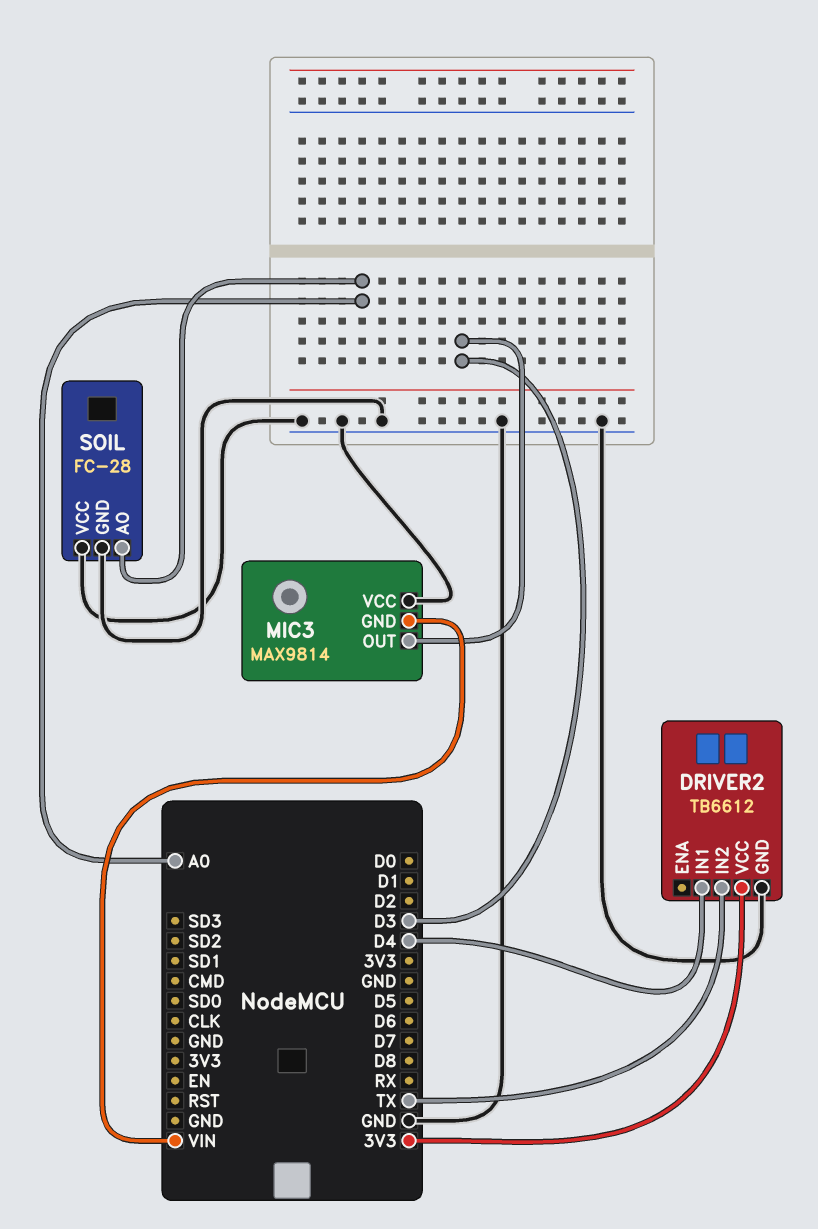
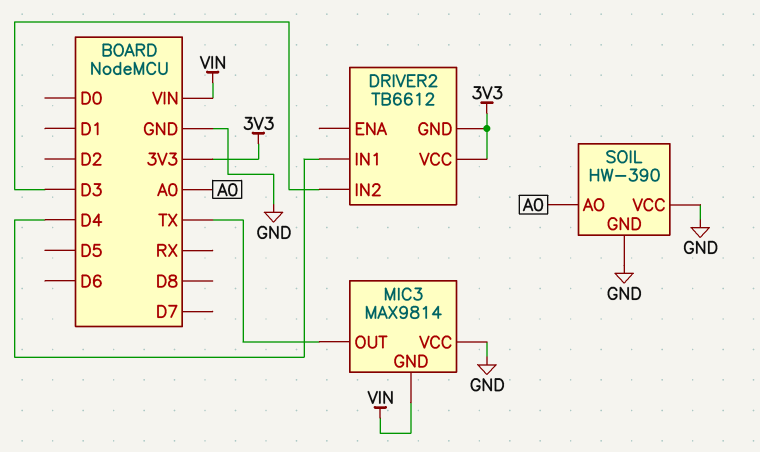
DRIVER2 pin GND: GND -> 3V3
DRIVER2 pin IN2: TX -> D3
MIC3 pin OUT: D3 -> TX
SOIL: FC-28 -> HW-390

